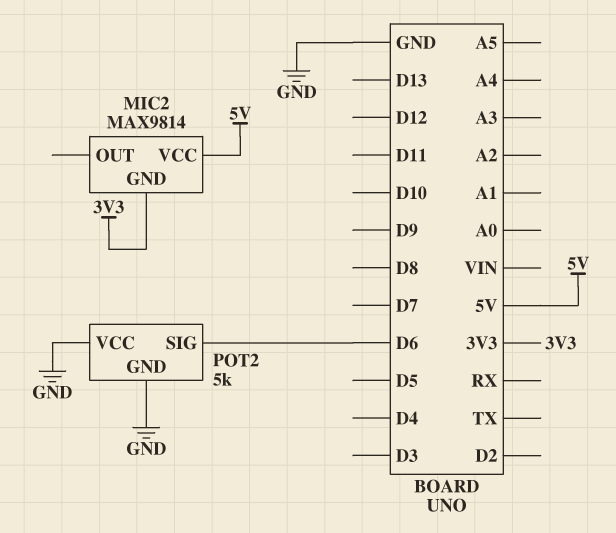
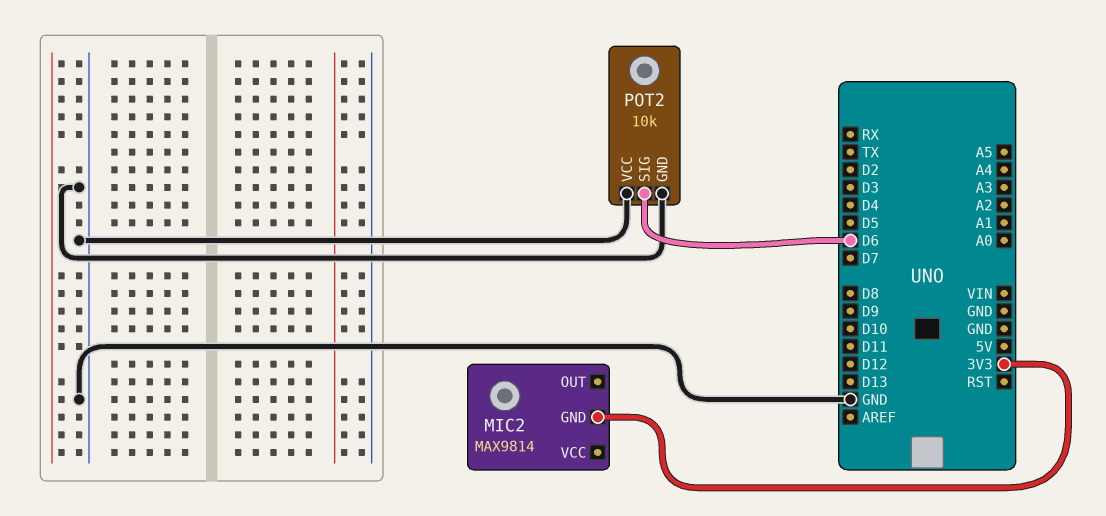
MIC2 pin VCC: 5V -> none
POT2: 5k -> 10k

